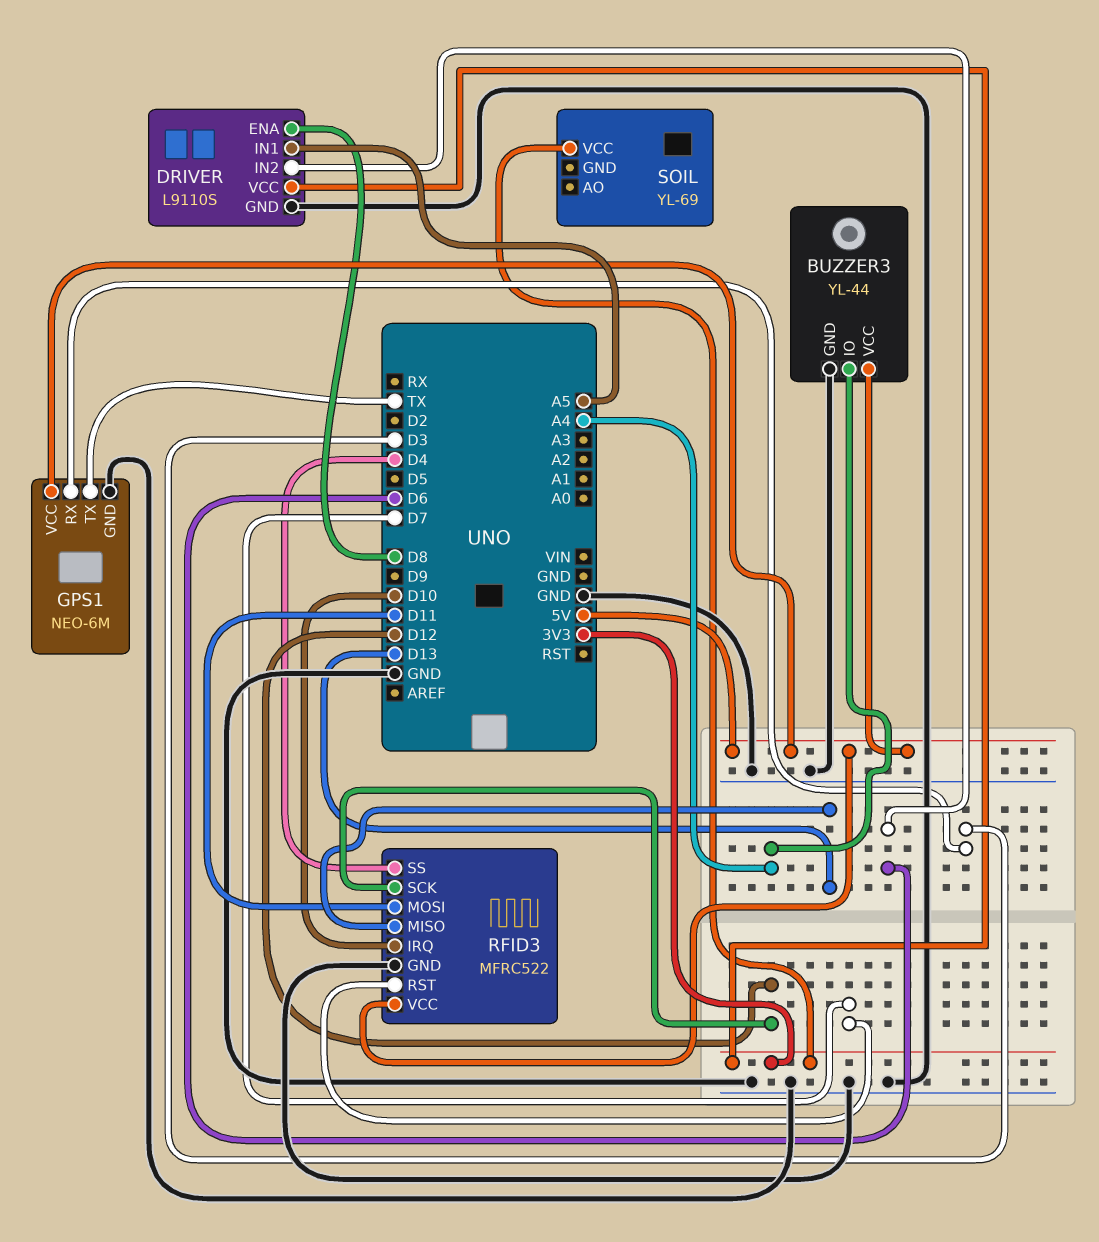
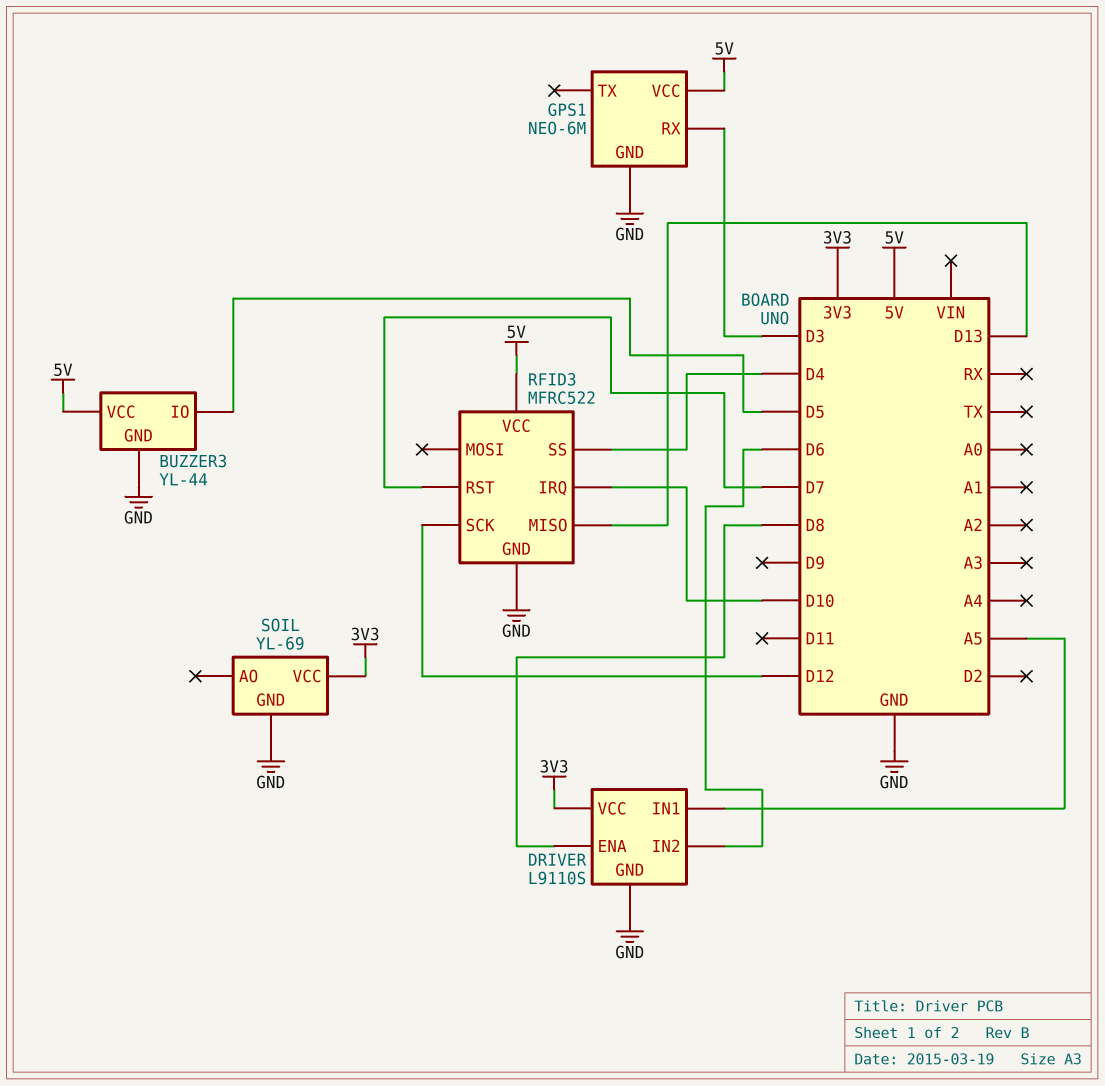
BUZZER3 pin IO: A4 -> D5
GPS1 pin TX: TX -> none
RFID3 pin MOSI: D11 -> none
SOIL pin GND: none -> GND

